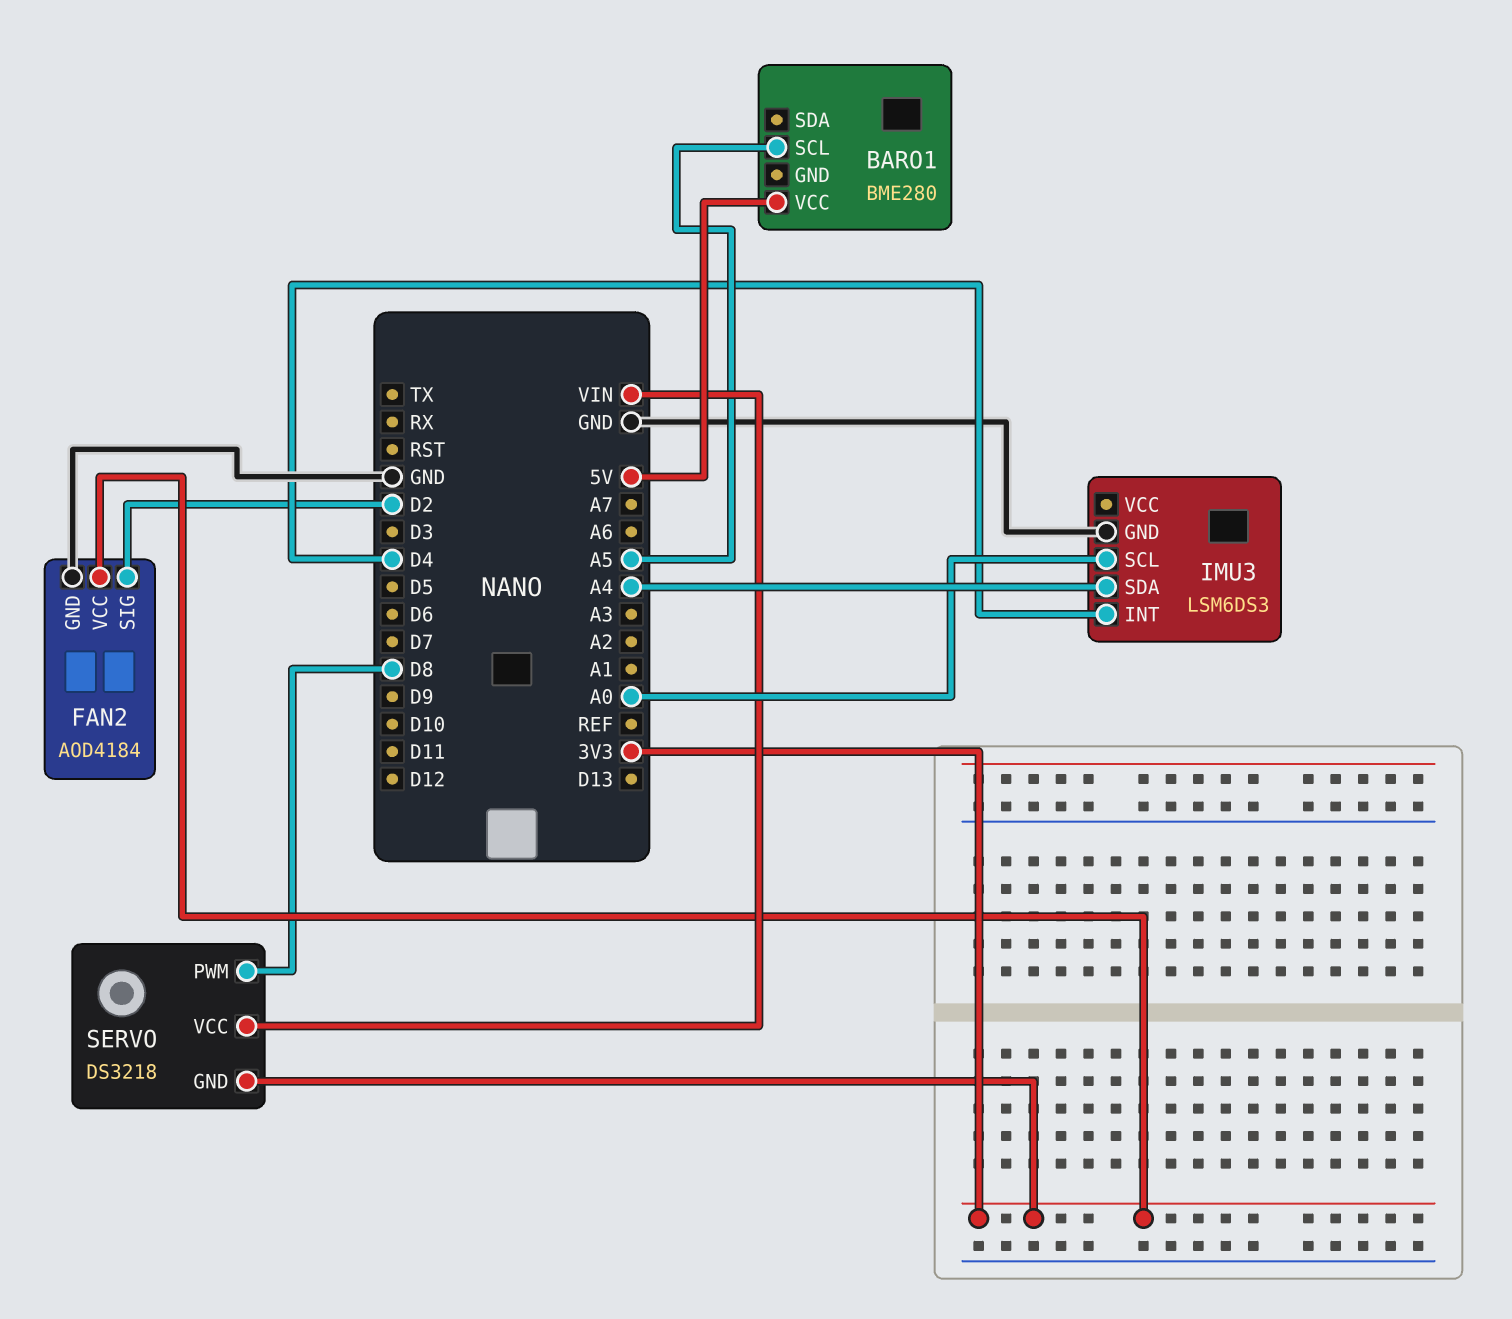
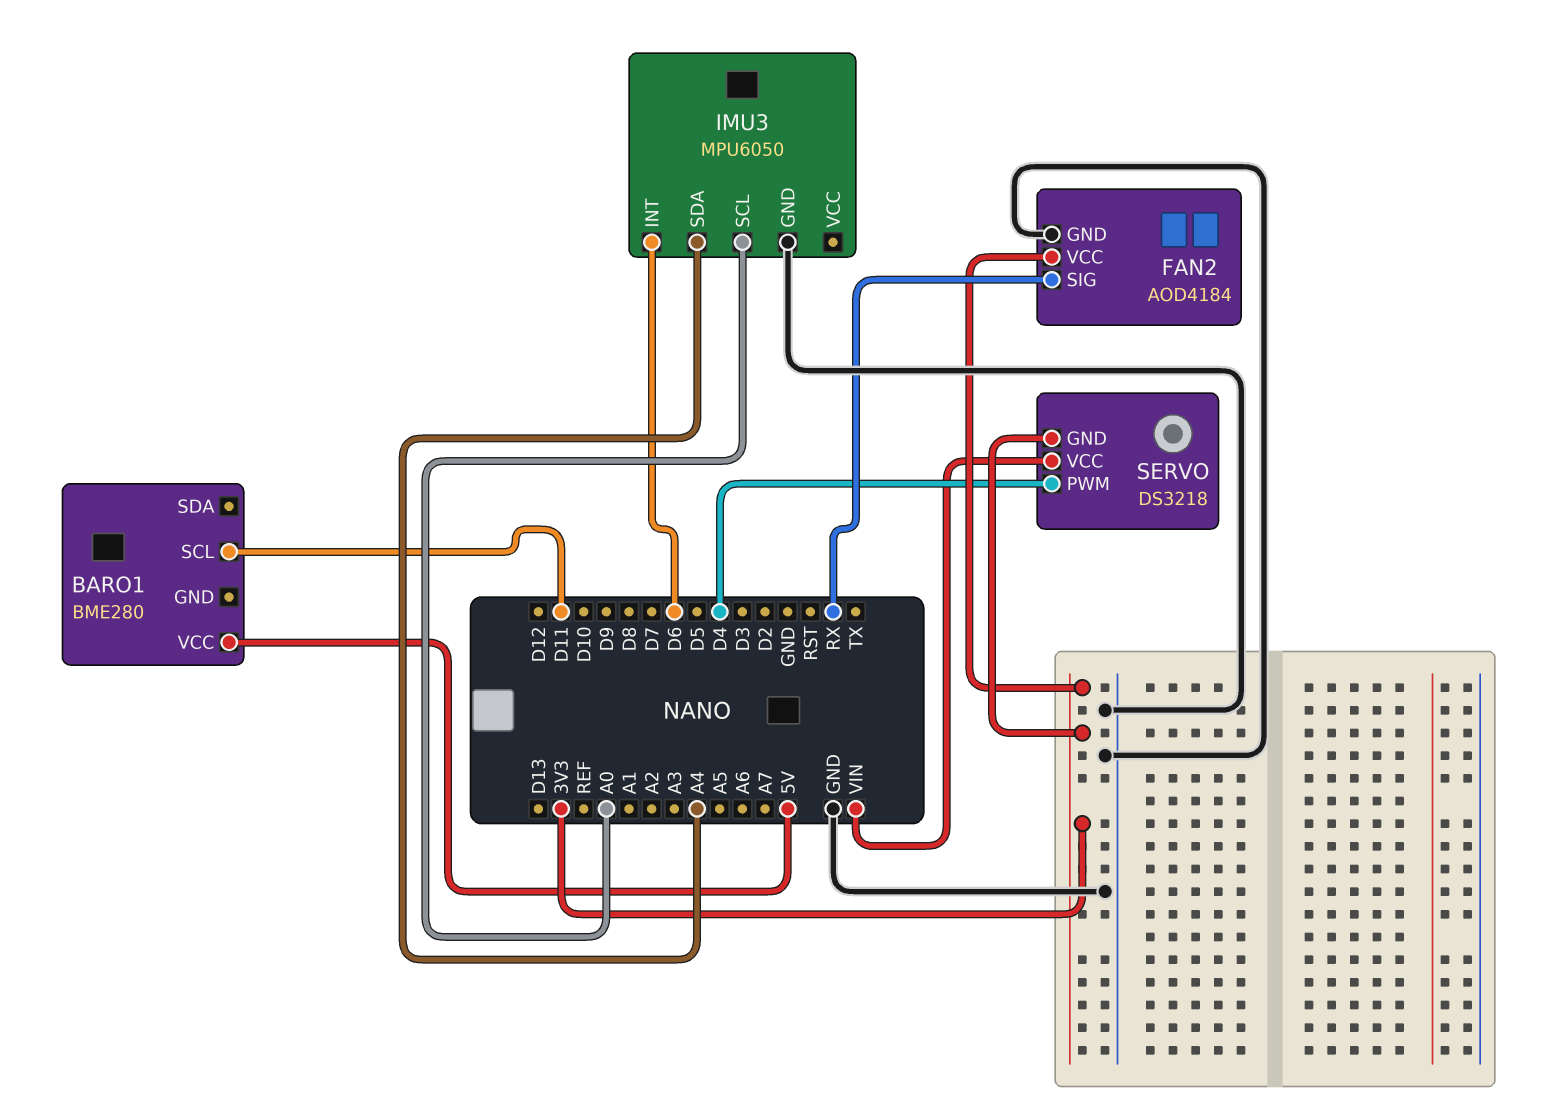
BARO1 pin SCL: A5 -> D11
FAN2 pin SIG: D2 -> RX
IMU3: LSM6DS3 -> MPU6050
IMU3 pin INT: D4 -> D6
SERVO pin PWM: D8 -> D4

